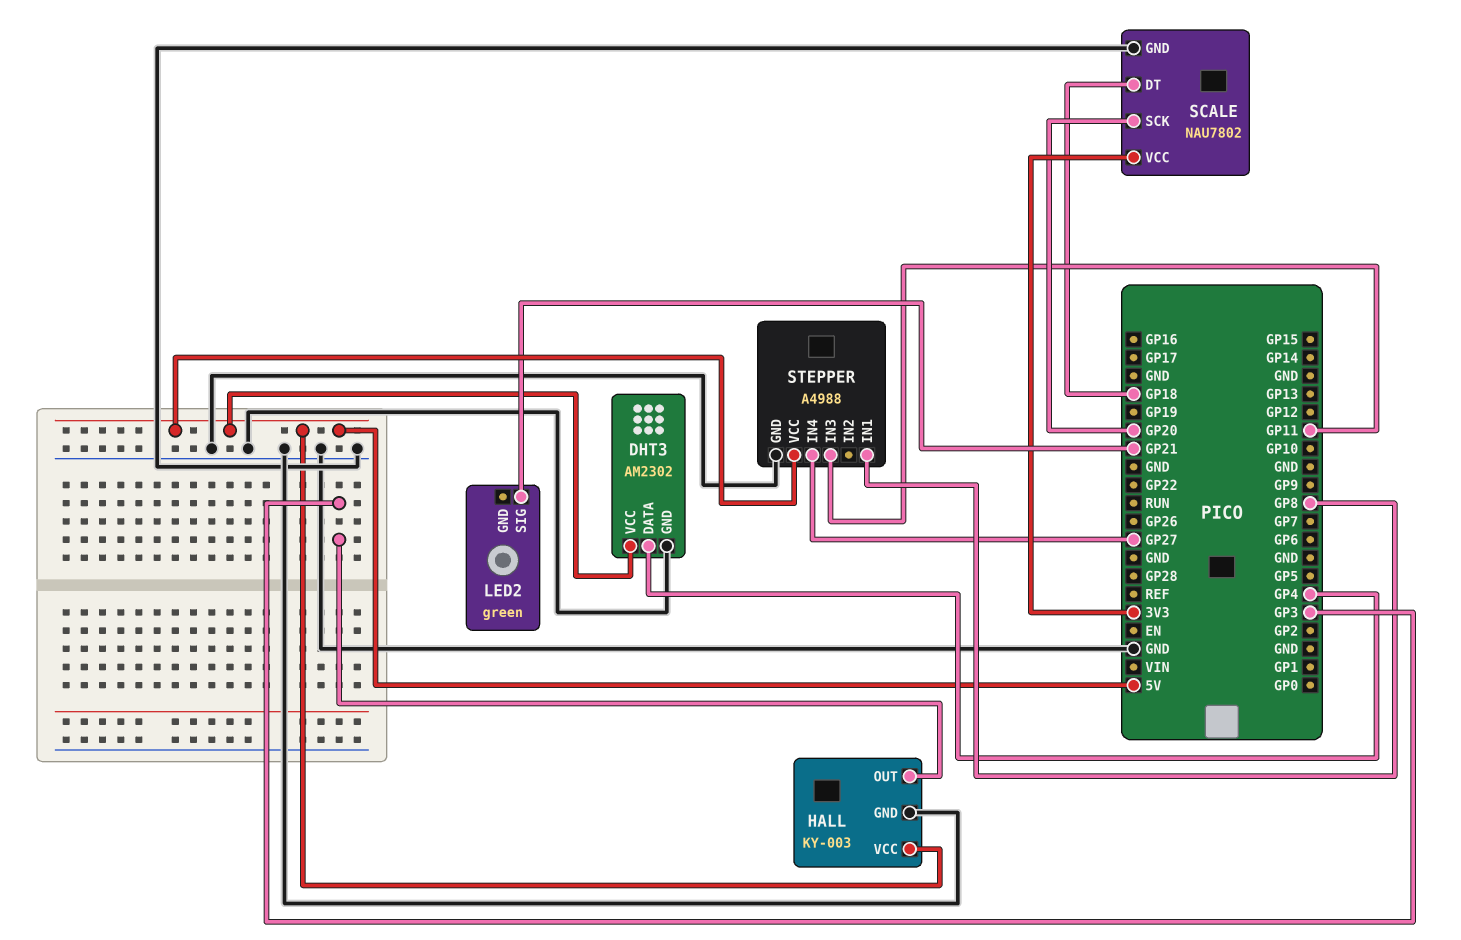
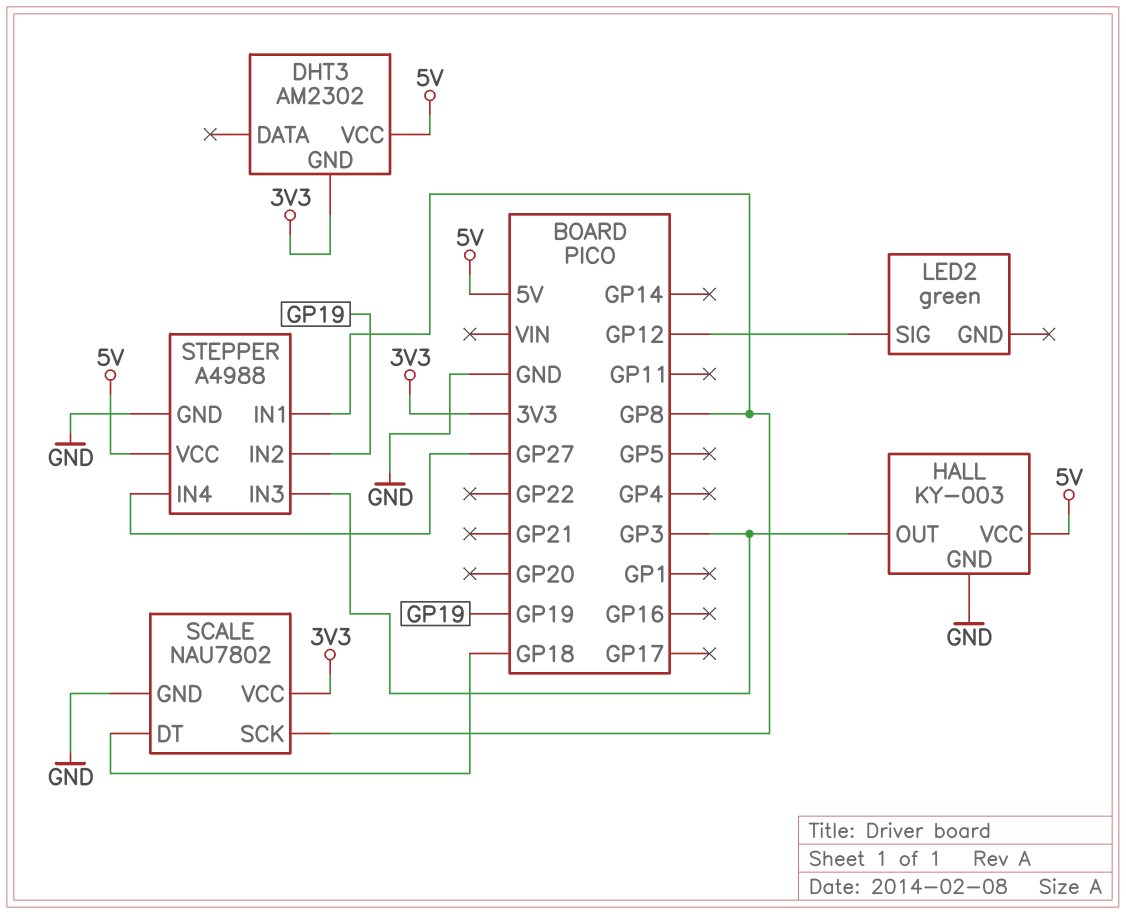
DHT3 pin DATA: GP4 -> none
DHT3 pin GND: GND -> 3V3
LED2 pin SIG: GP21 -> GP12
SCALE pin SCK: GP20 -> GP8
STEPPER pin IN2: none -> GP19
STEPPER pin IN3: GP11 -> GP3

